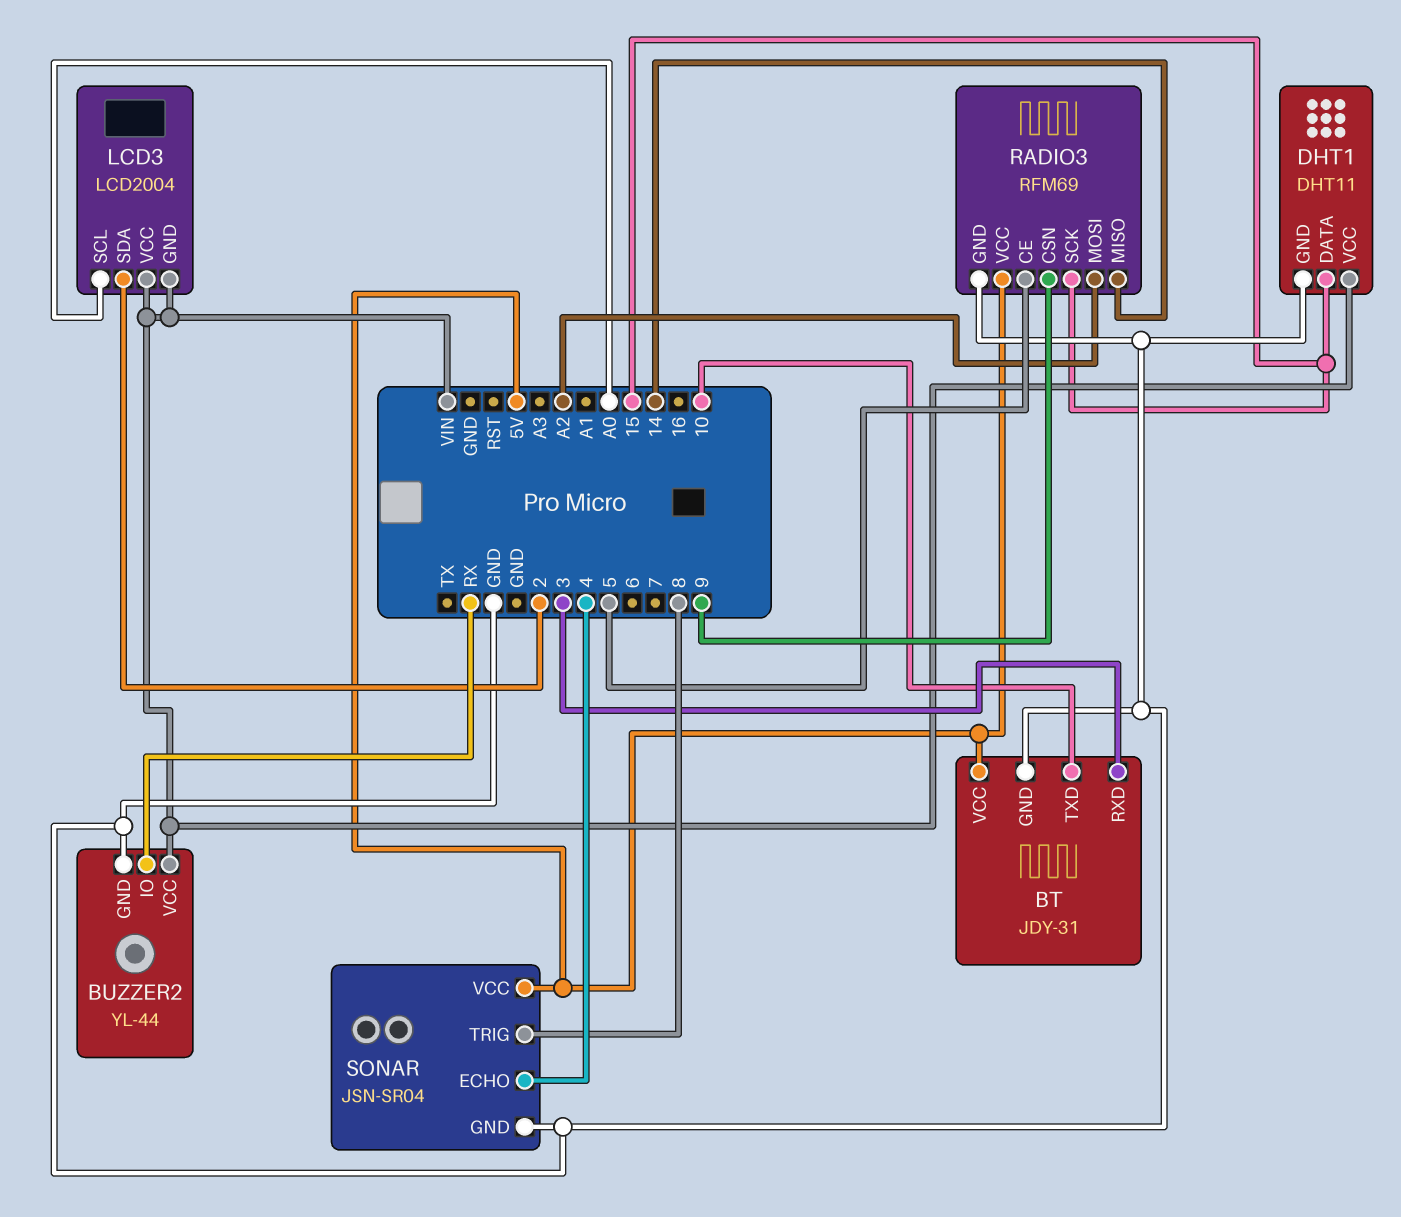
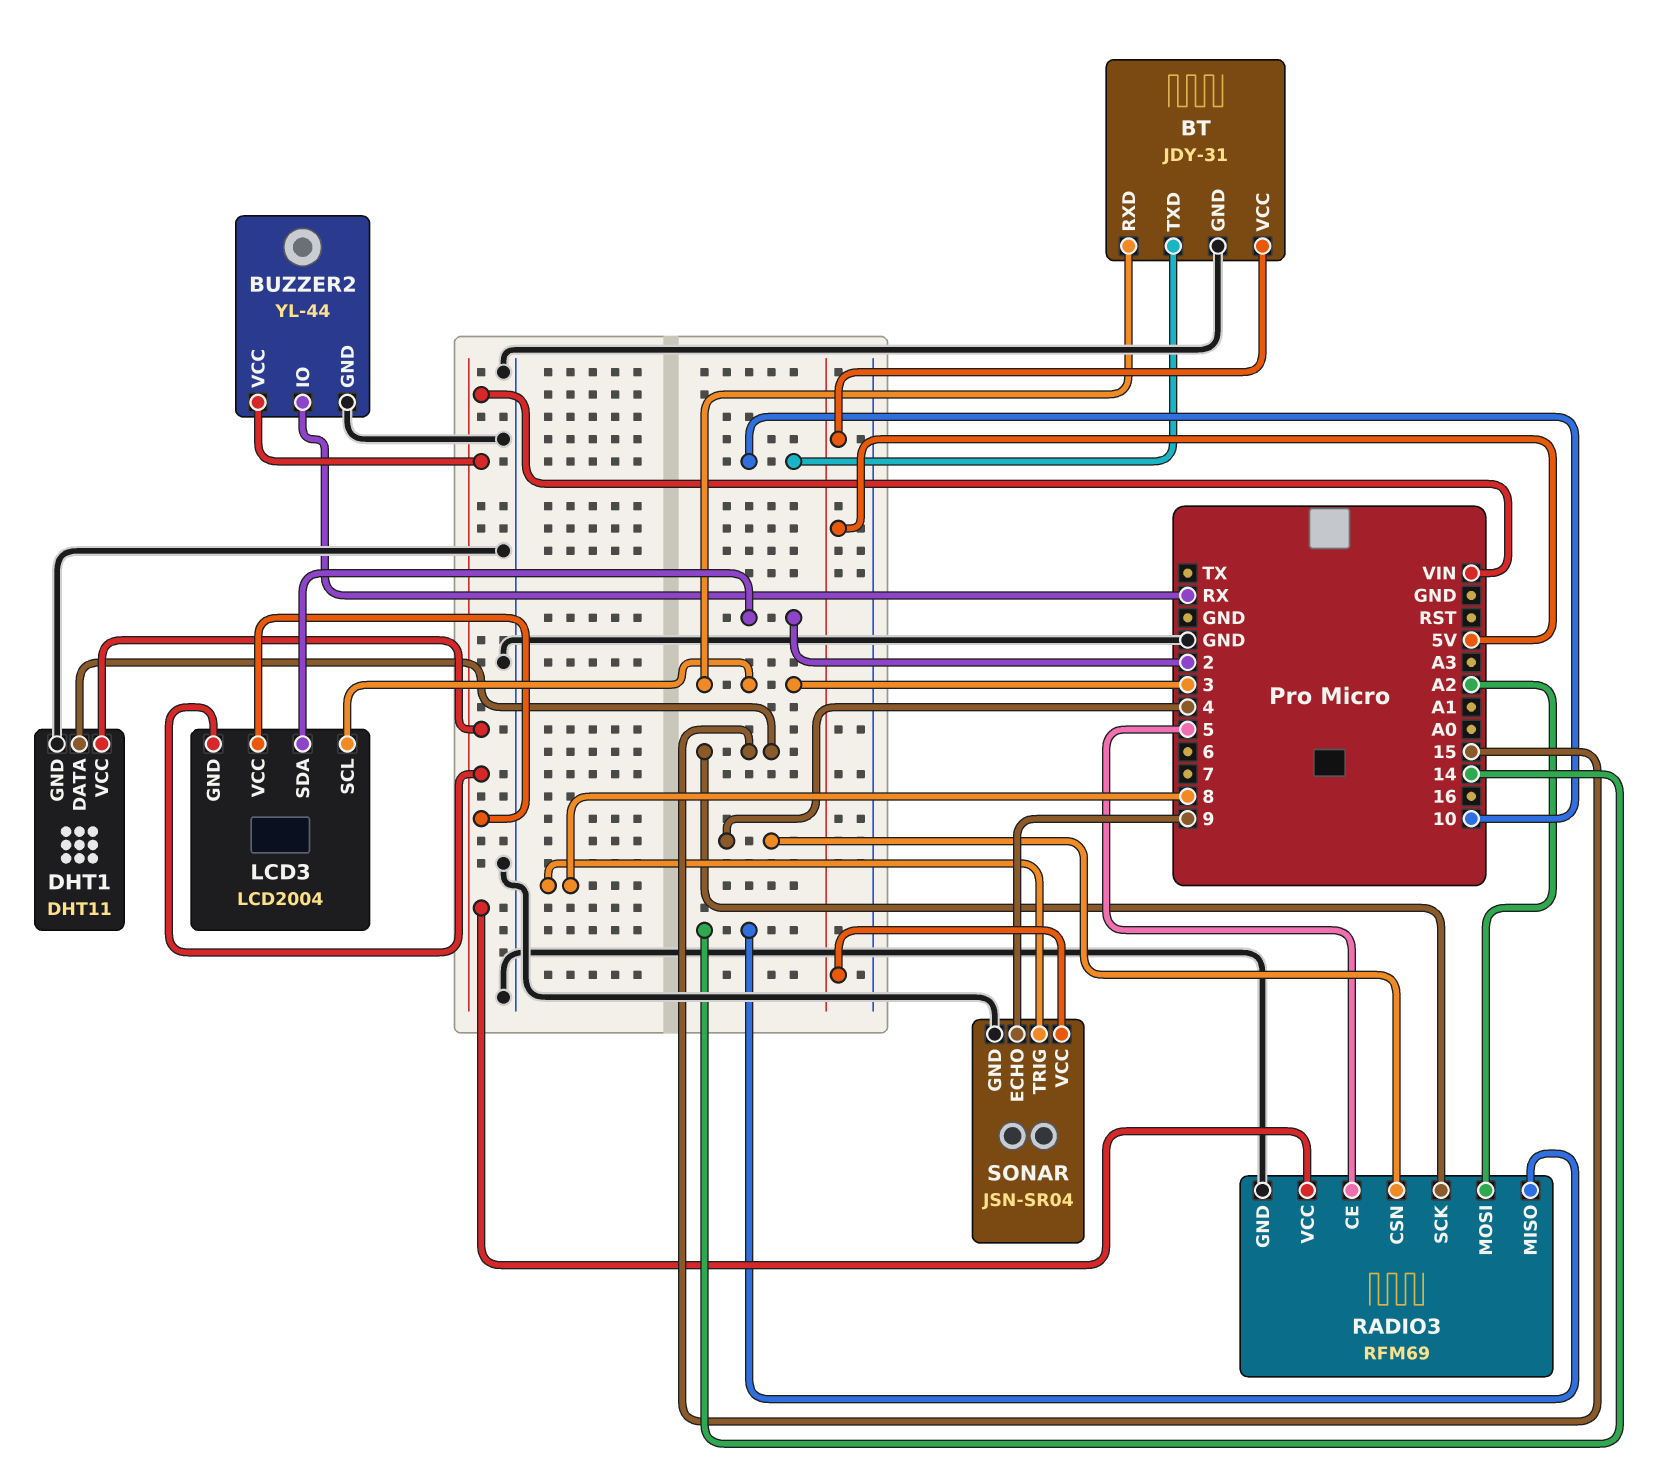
LCD3 pin SCL: A0 -> 3
RADIO3 pin CSN: 9 -> 4
RADIO3 pin VCC: 5V -> VIN
SONAR pin ECHO: 4 -> 9

